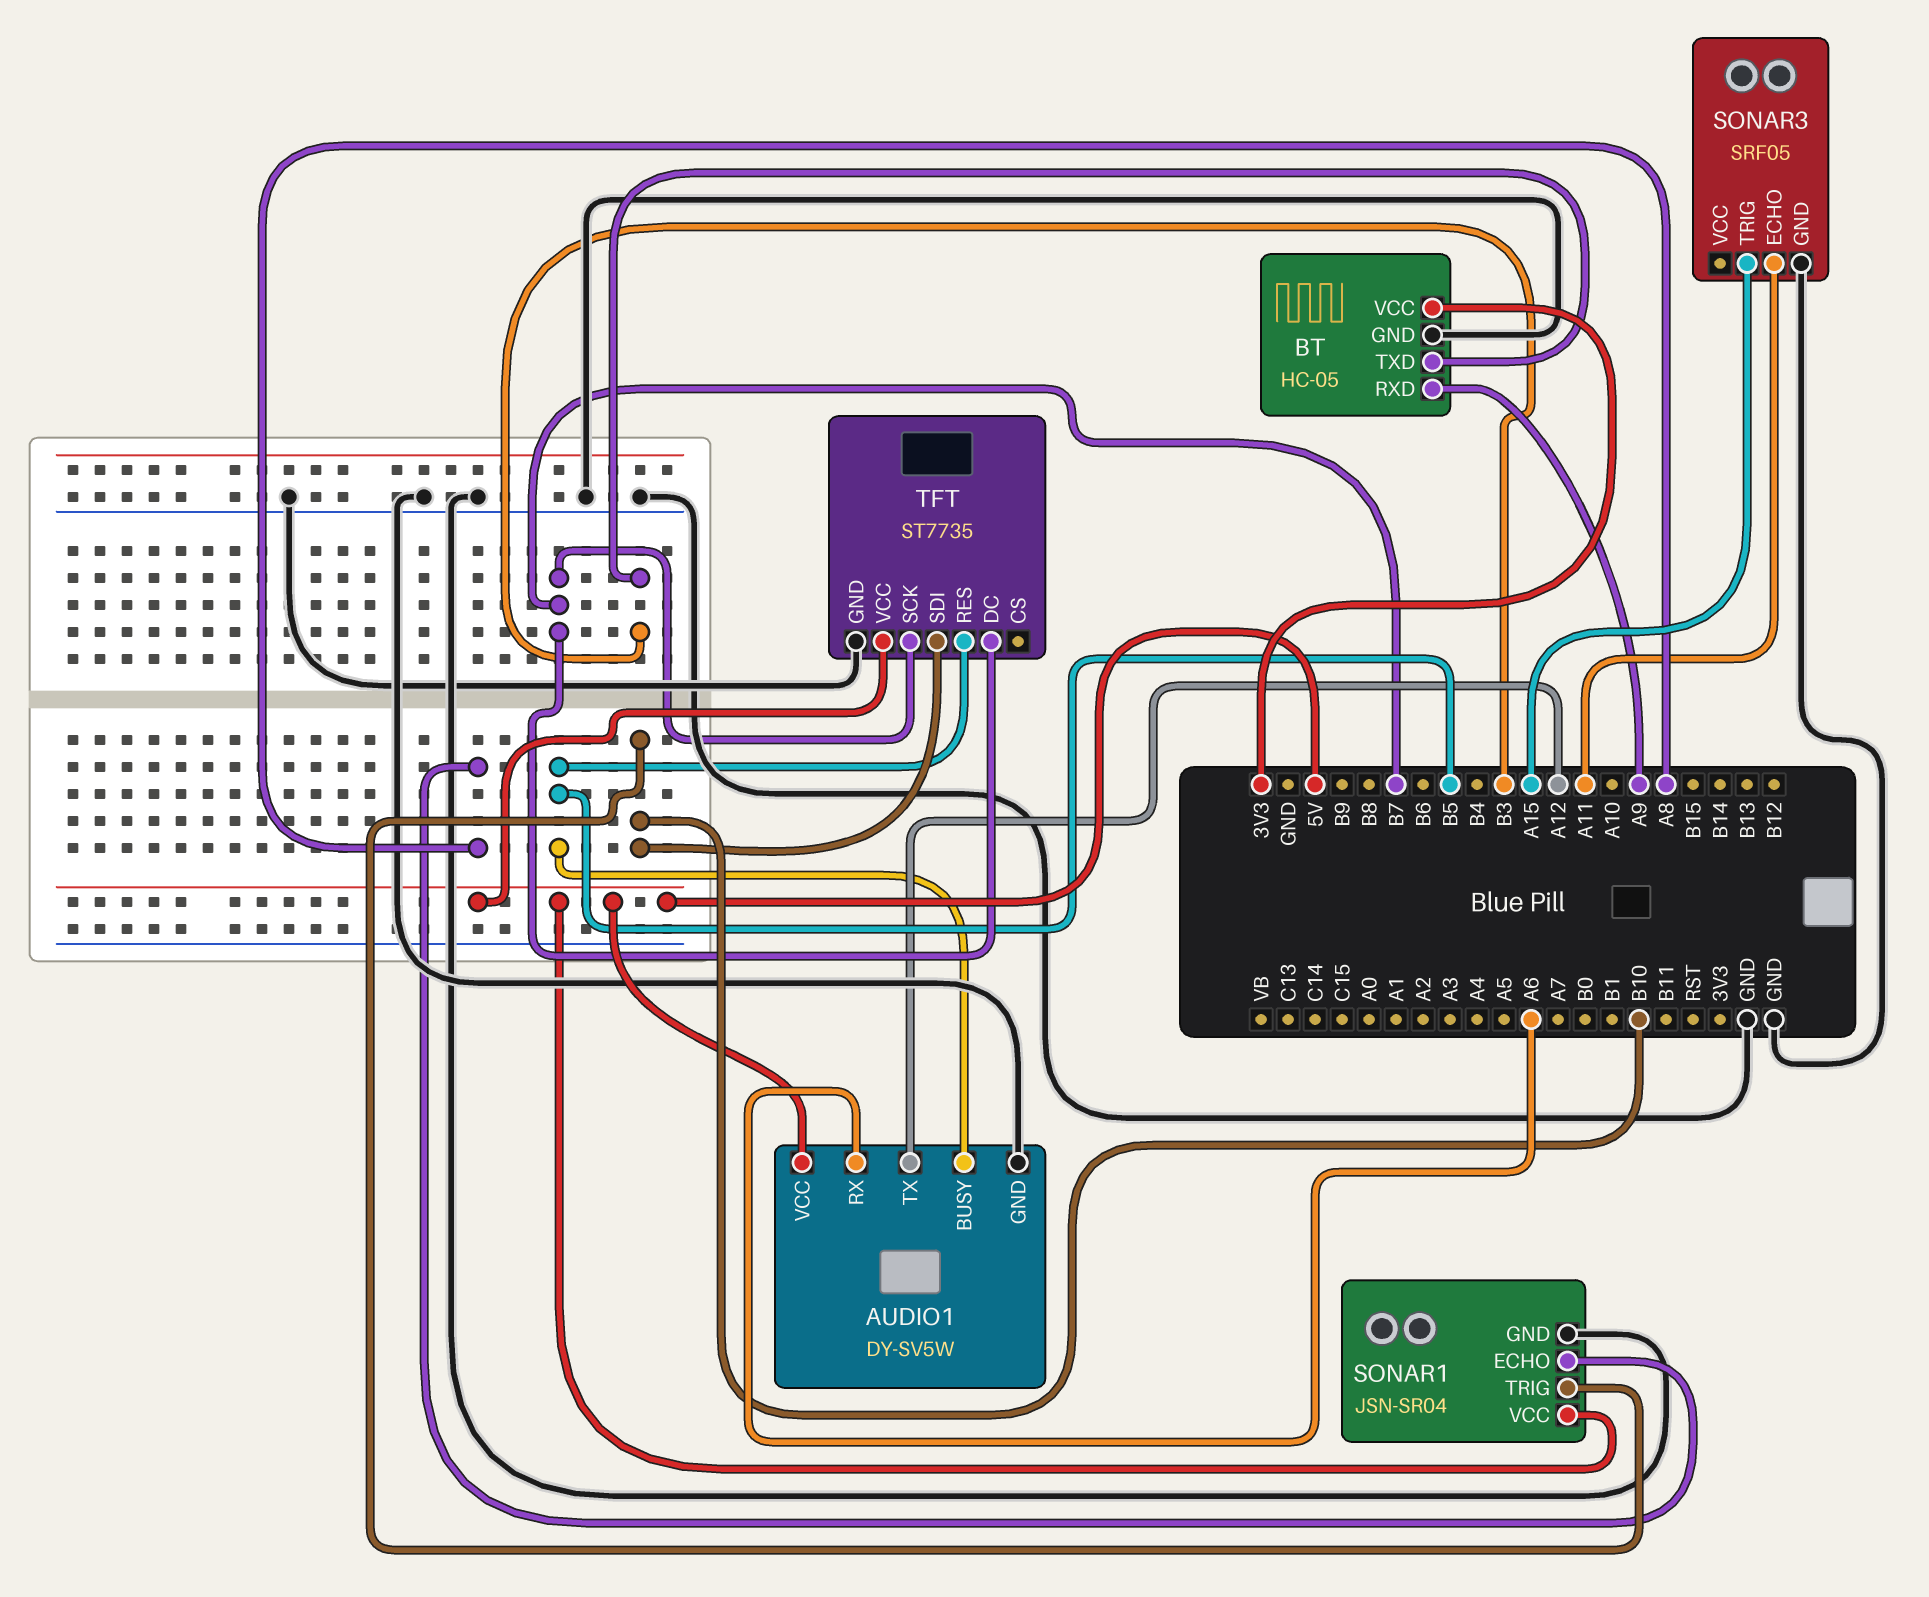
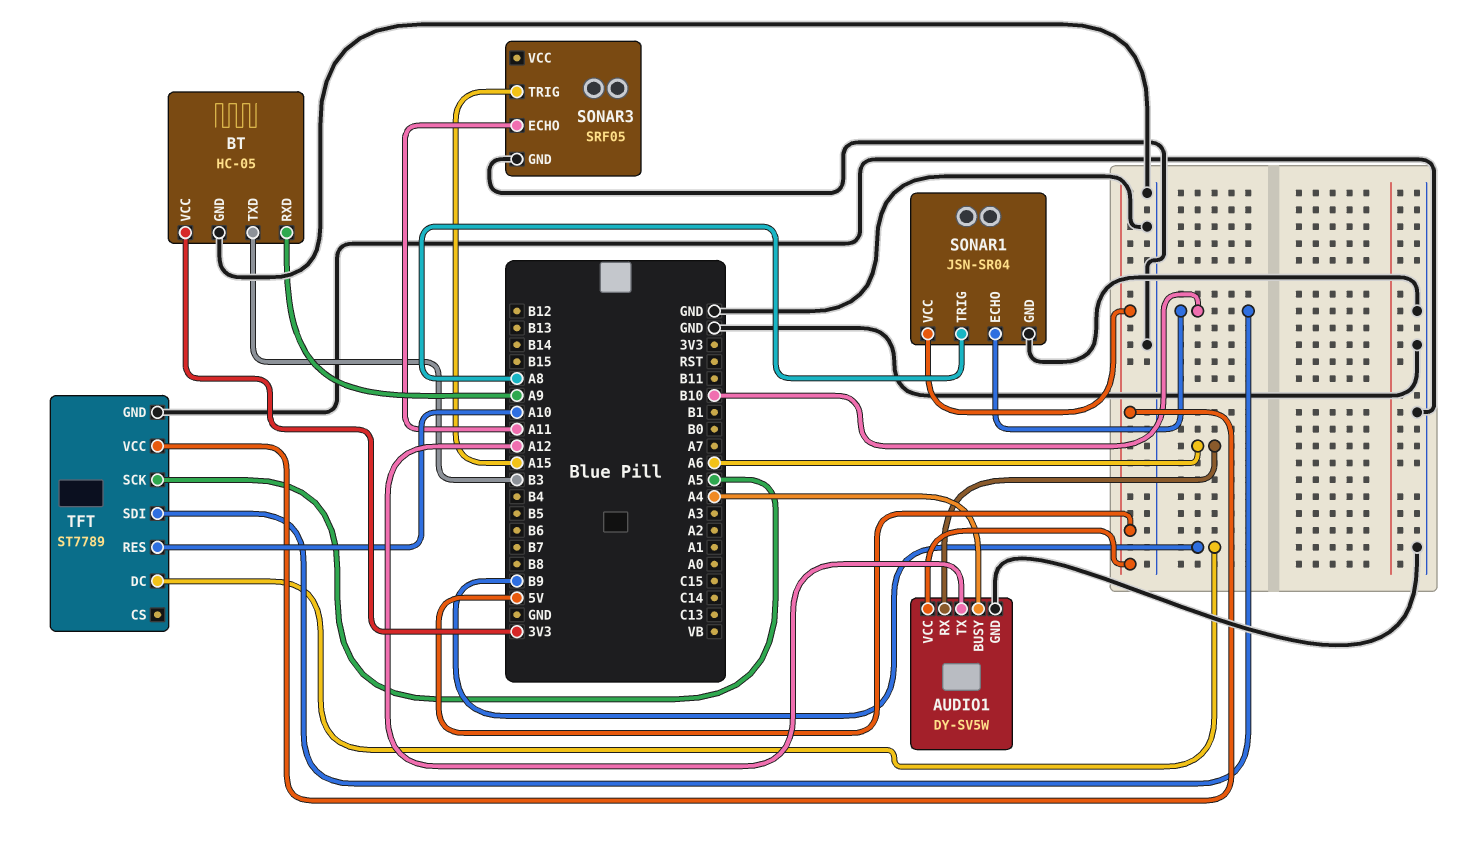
AUDIO1 pin BUSY: B5 -> A4
SONAR1 pin ECHO: A8 -> B10
SONAR1 pin TRIG: B10 -> A8
TFT: ST7735 -> ST7789
TFT pin DC: B7 -> B9
TFT pin RES: B5 -> A10
TFT pin SCK: B7 -> A5

